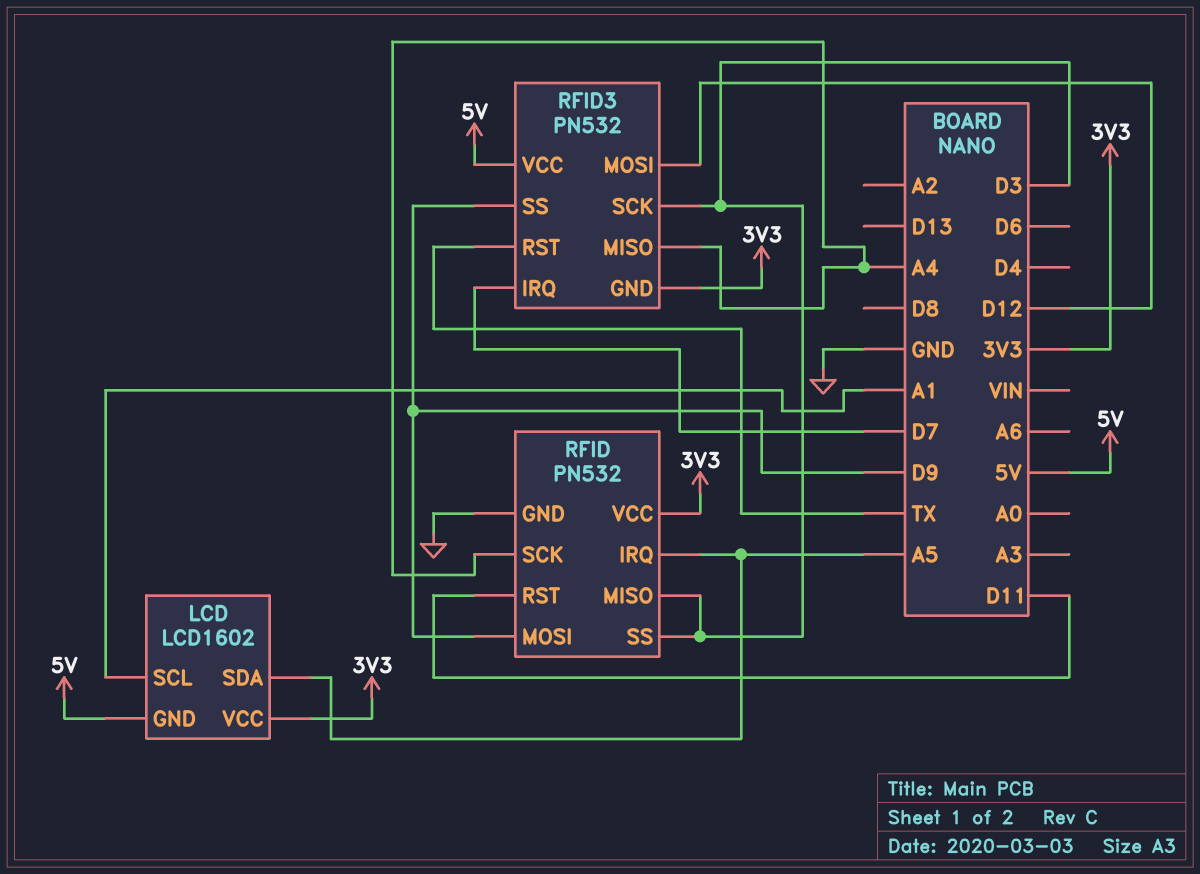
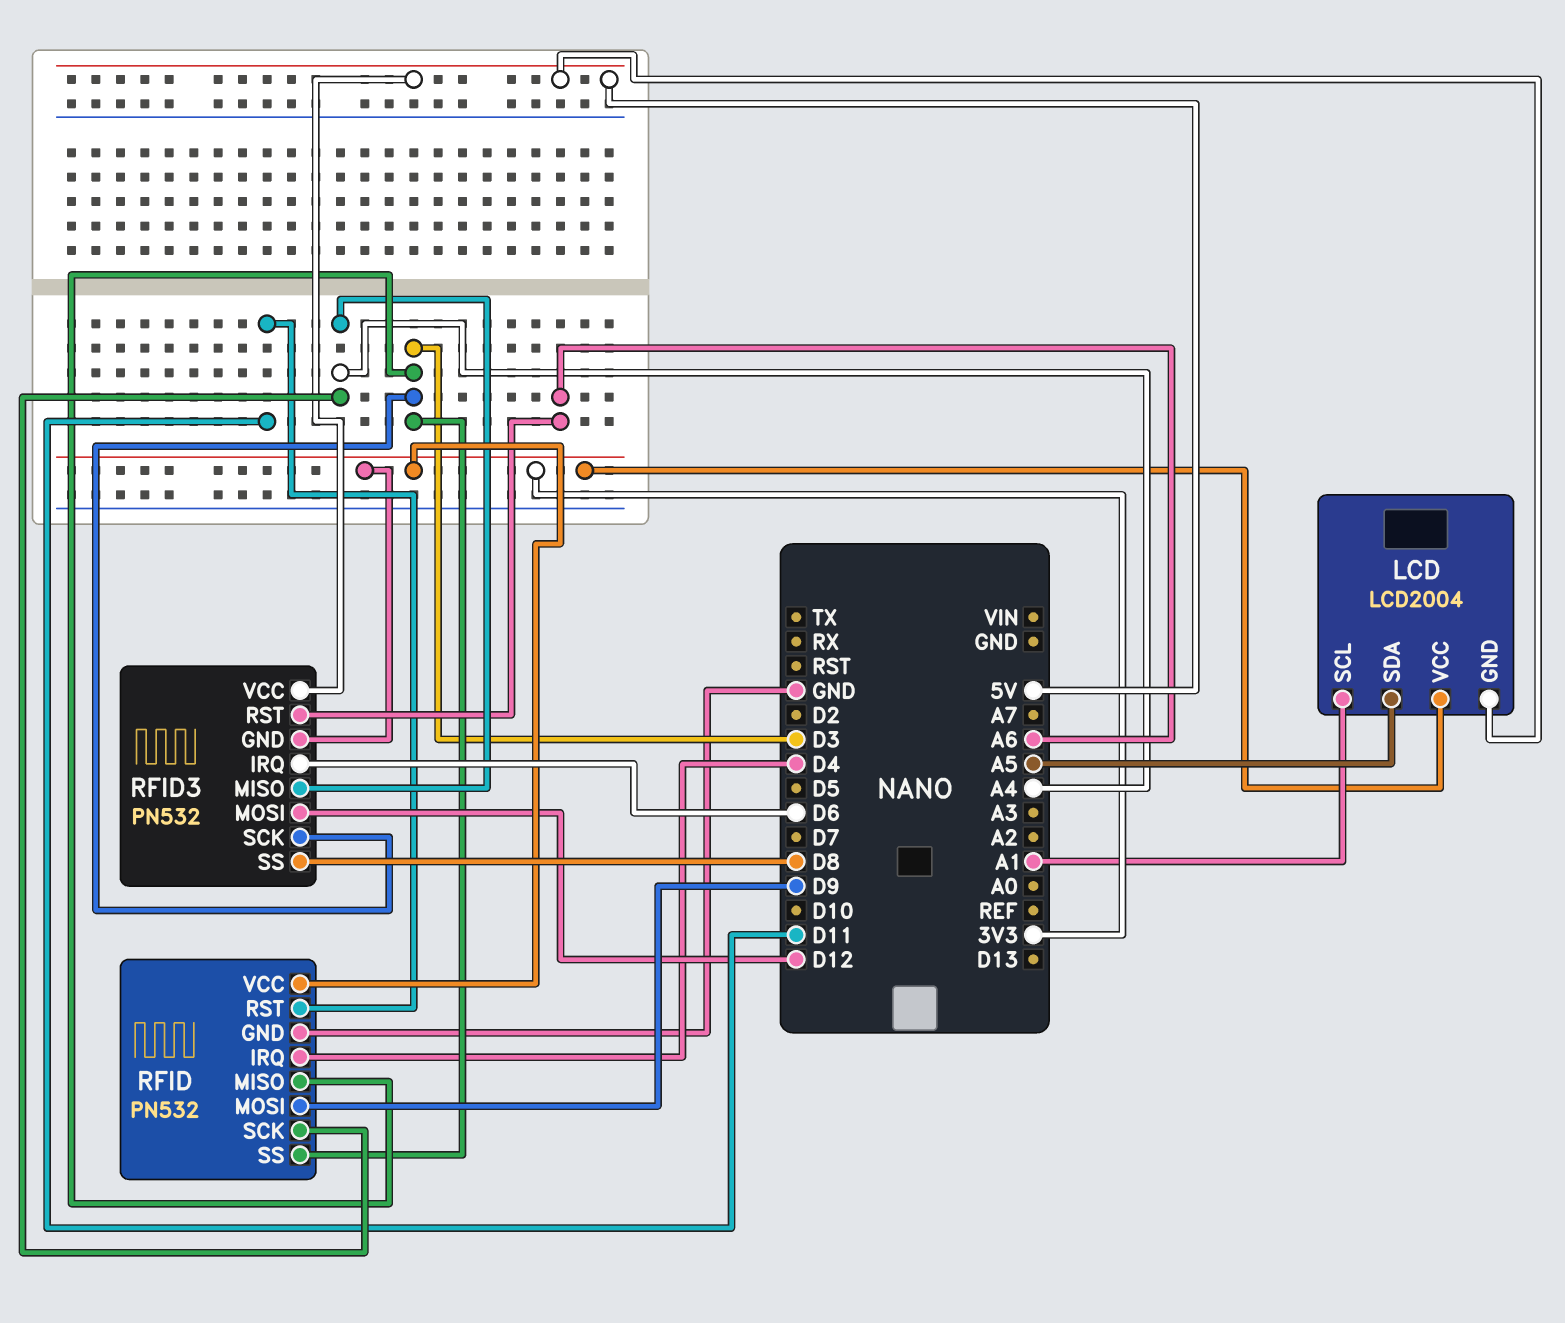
LCD: LCD1602 -> LCD2004
RFID pin IRQ: A5 -> D4
RFID3 pin IRQ: D7 -> D6
RFID3 pin RST: TX -> A6
RFID3 pin SS: D9 -> D8

